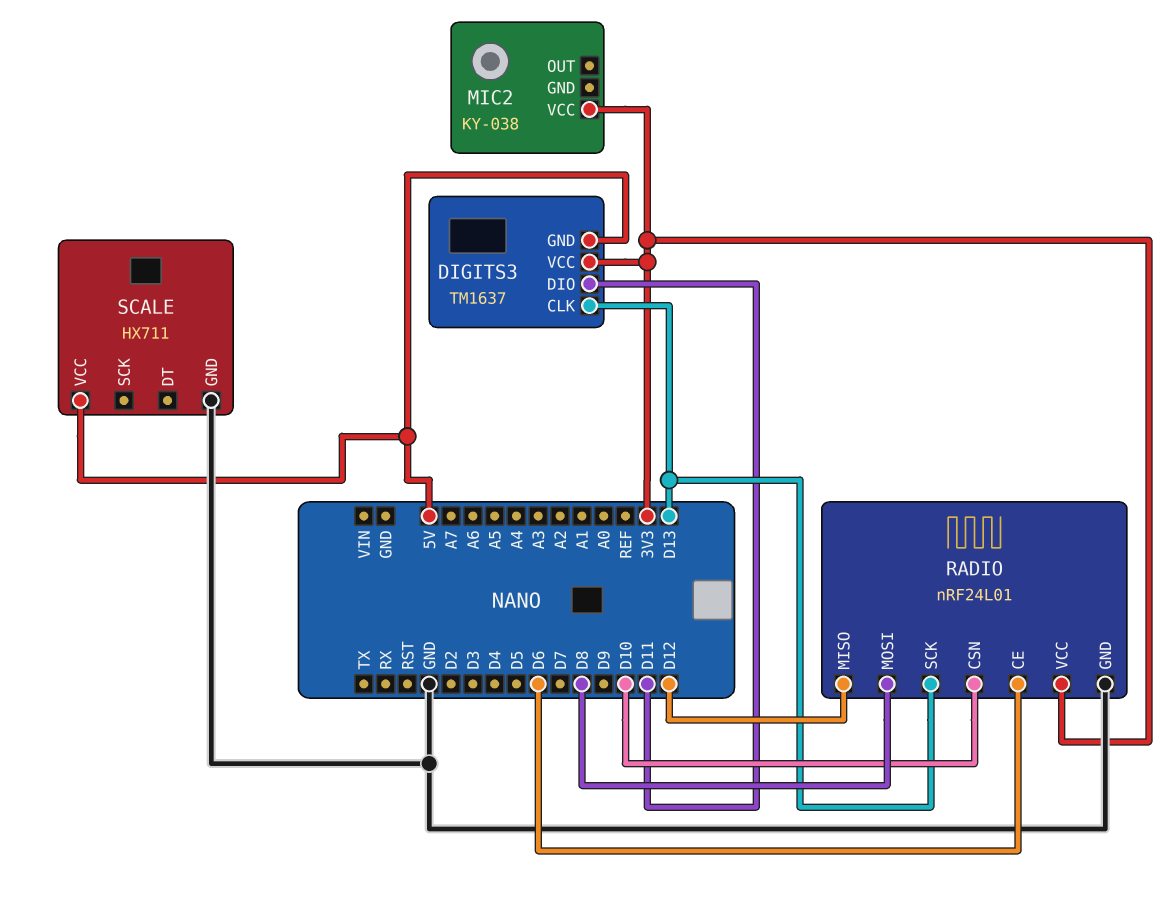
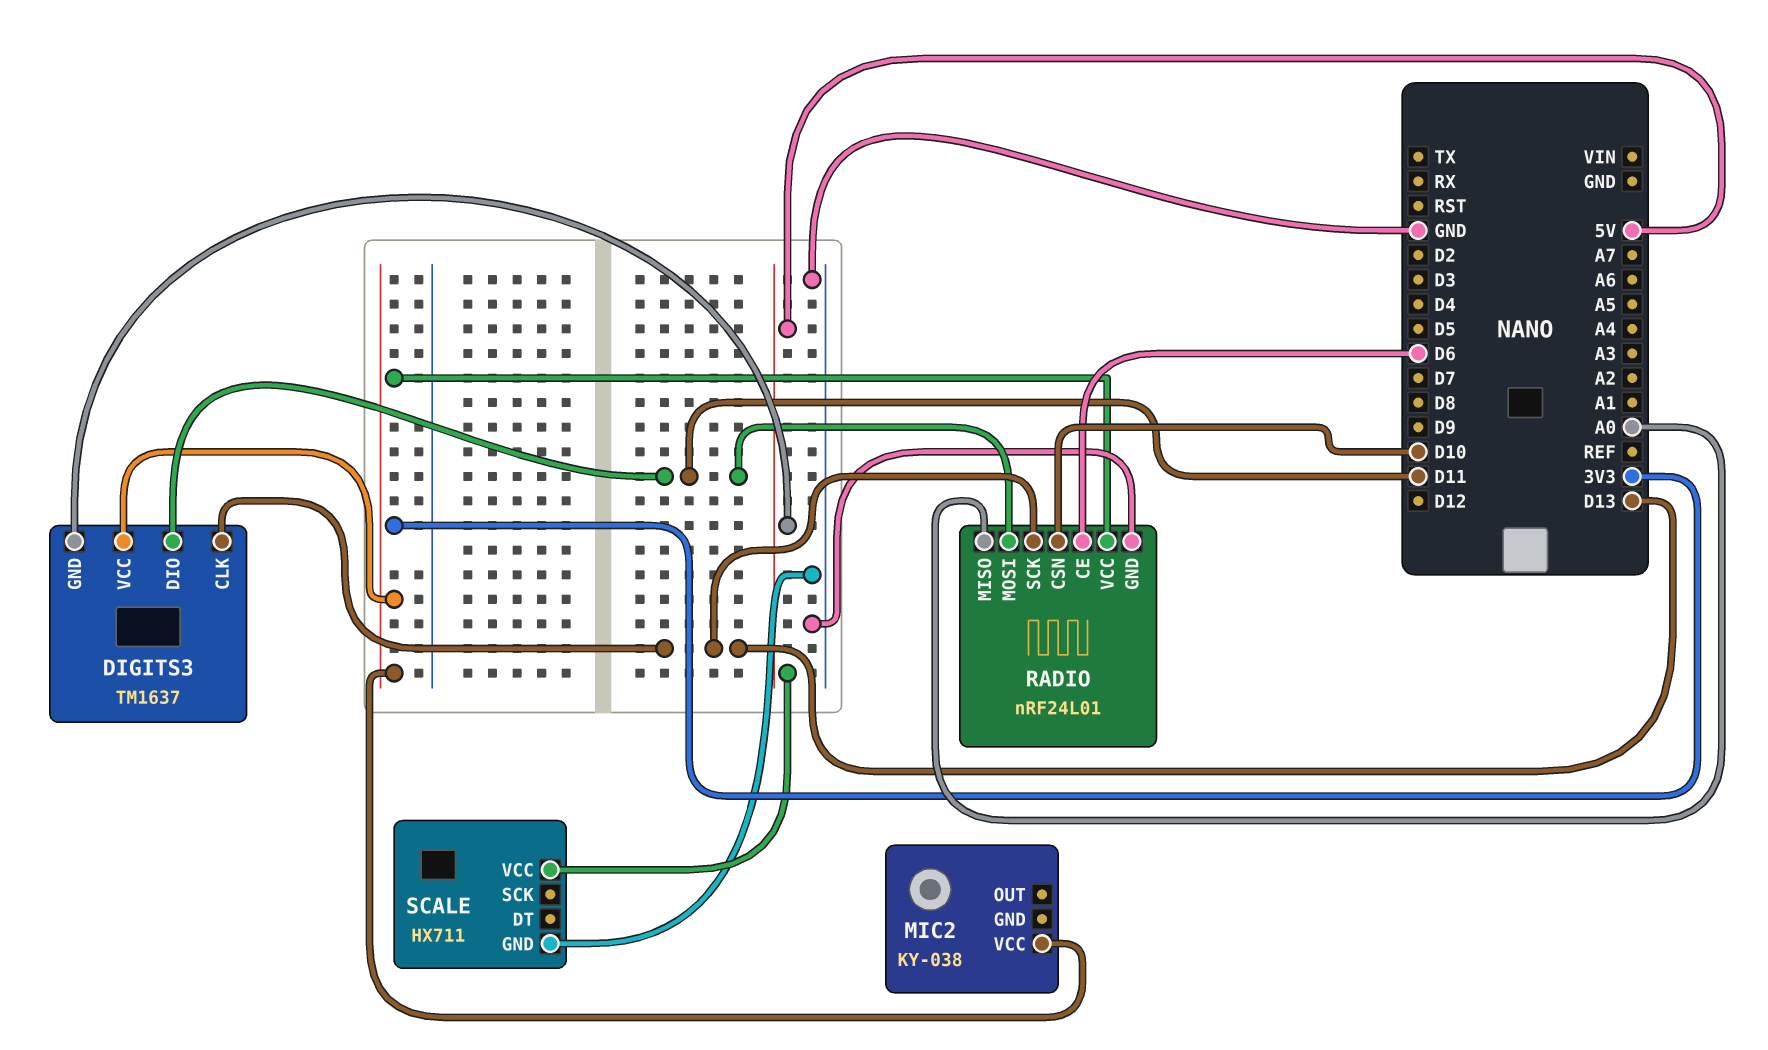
RADIO pin MISO: D12 -> A0
RADIO pin MOSI: D8 -> D11

